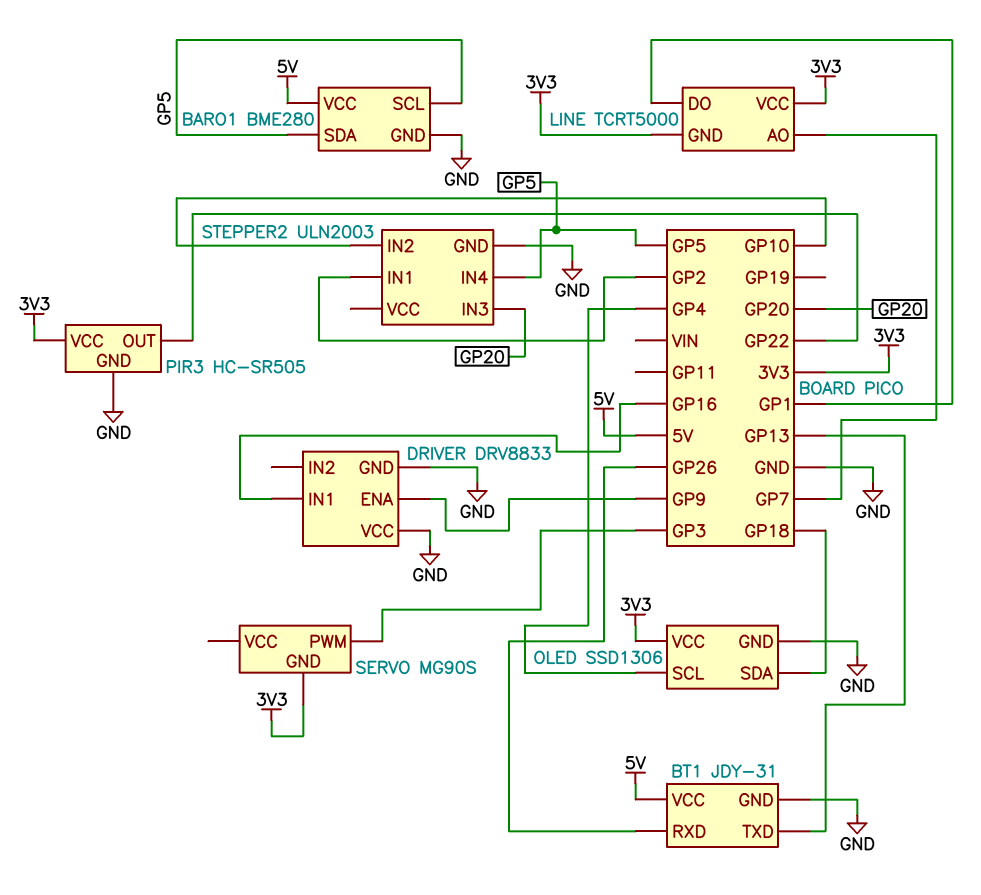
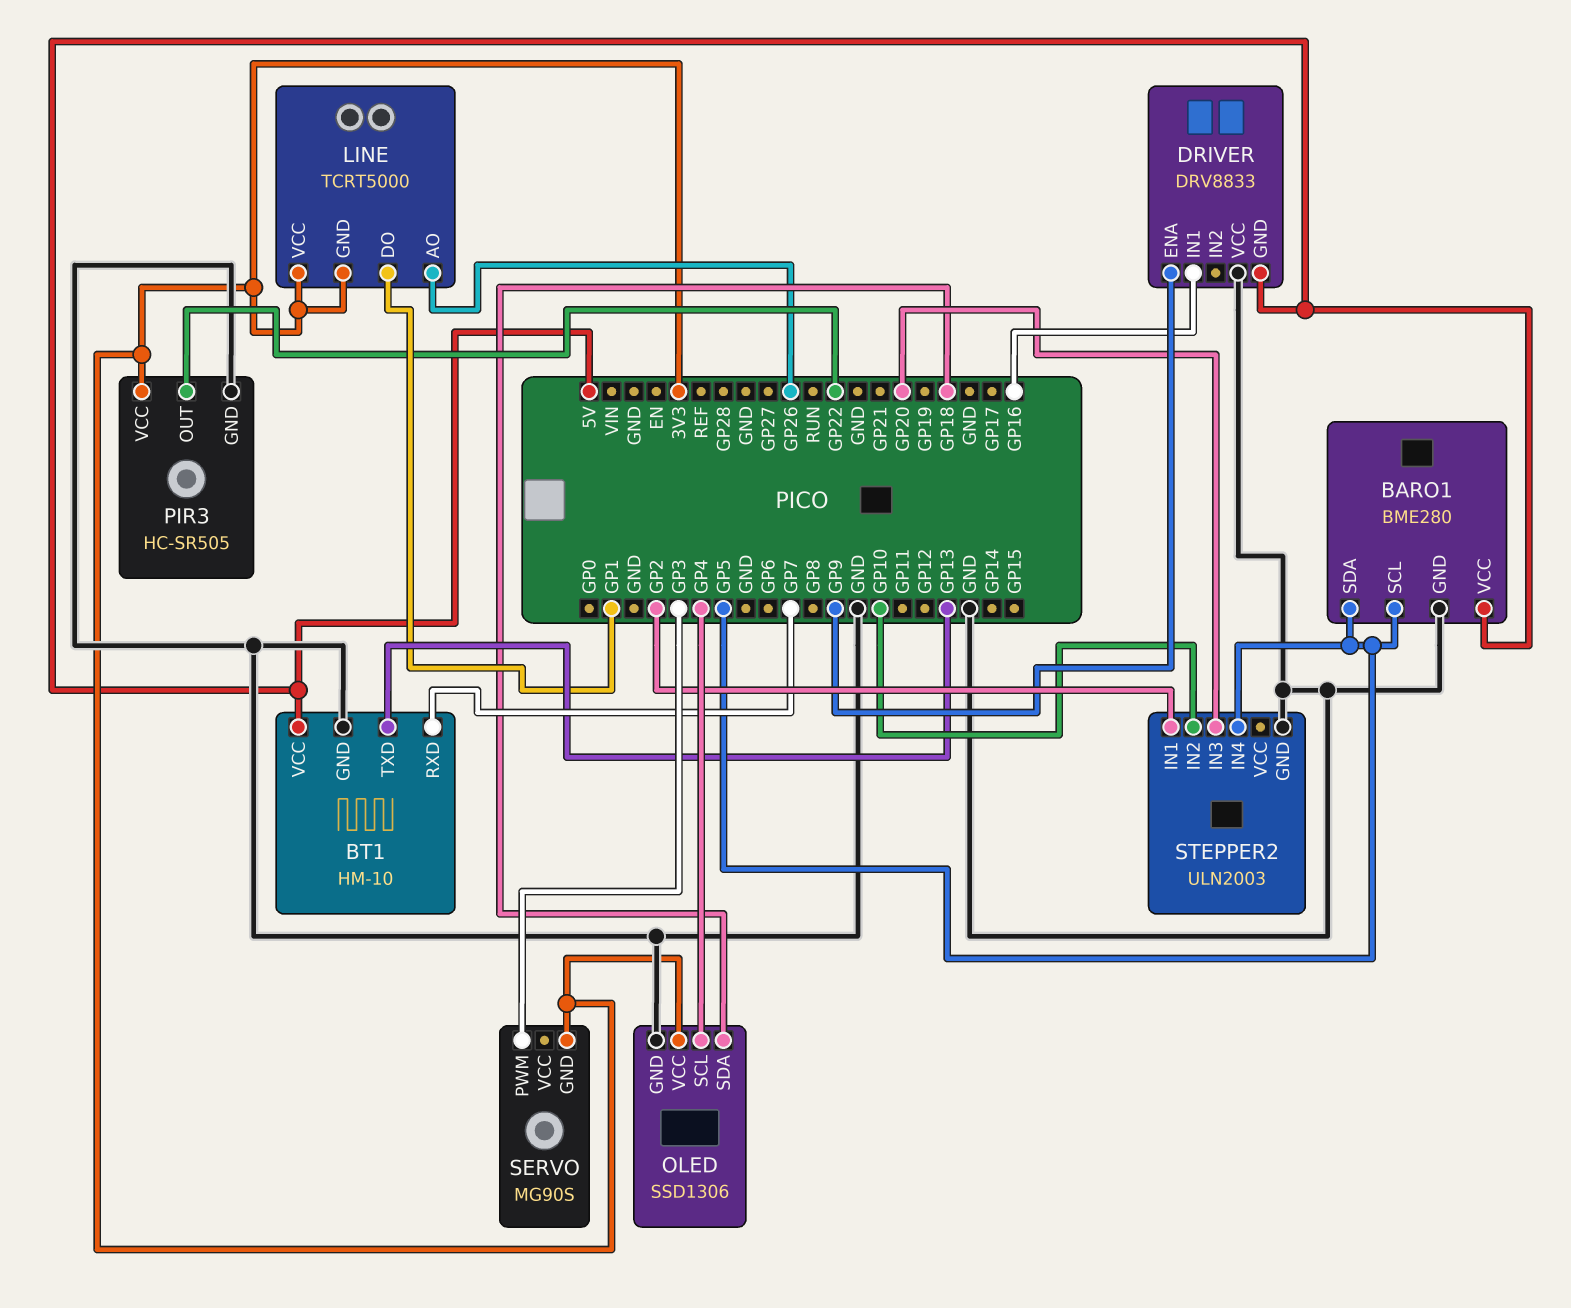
BT1: JDY-31 -> HM-10
BT1 pin RXD: GP26 -> GP7
DRIVER pin GND: GND -> 5V
LINE pin AO: GP7 -> GP26

